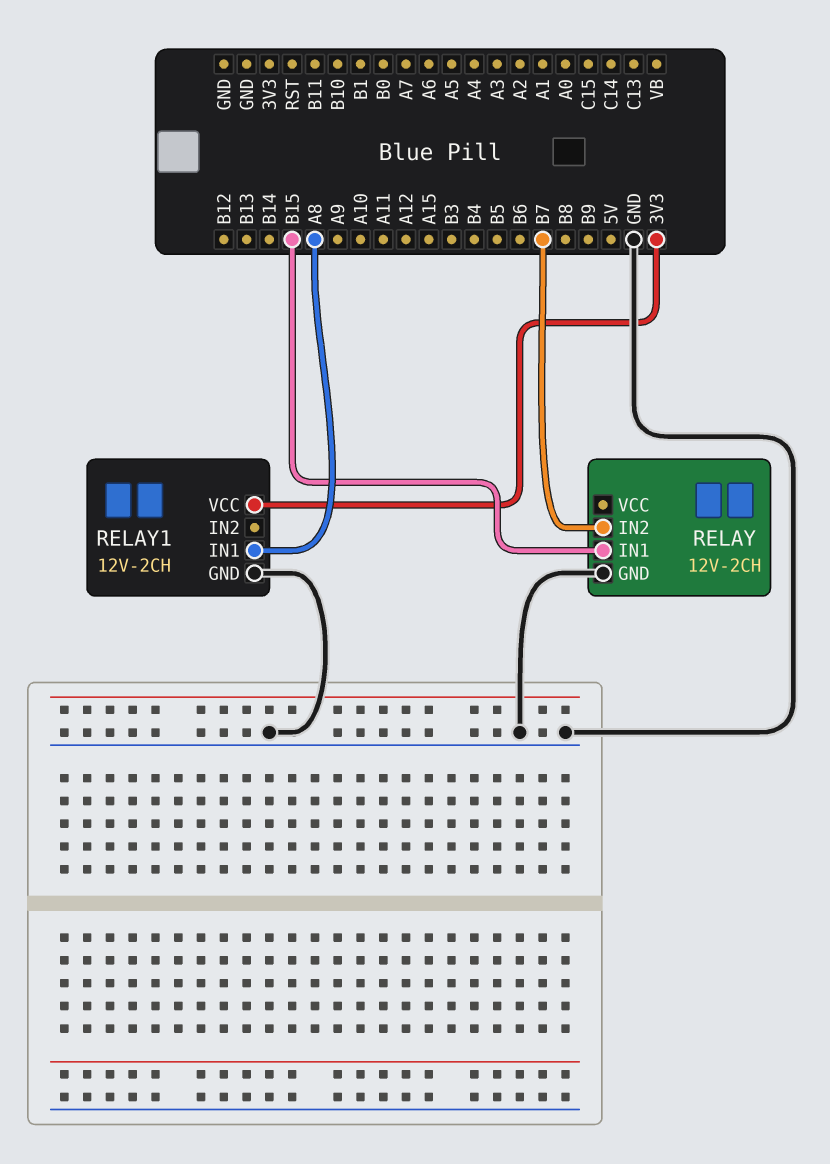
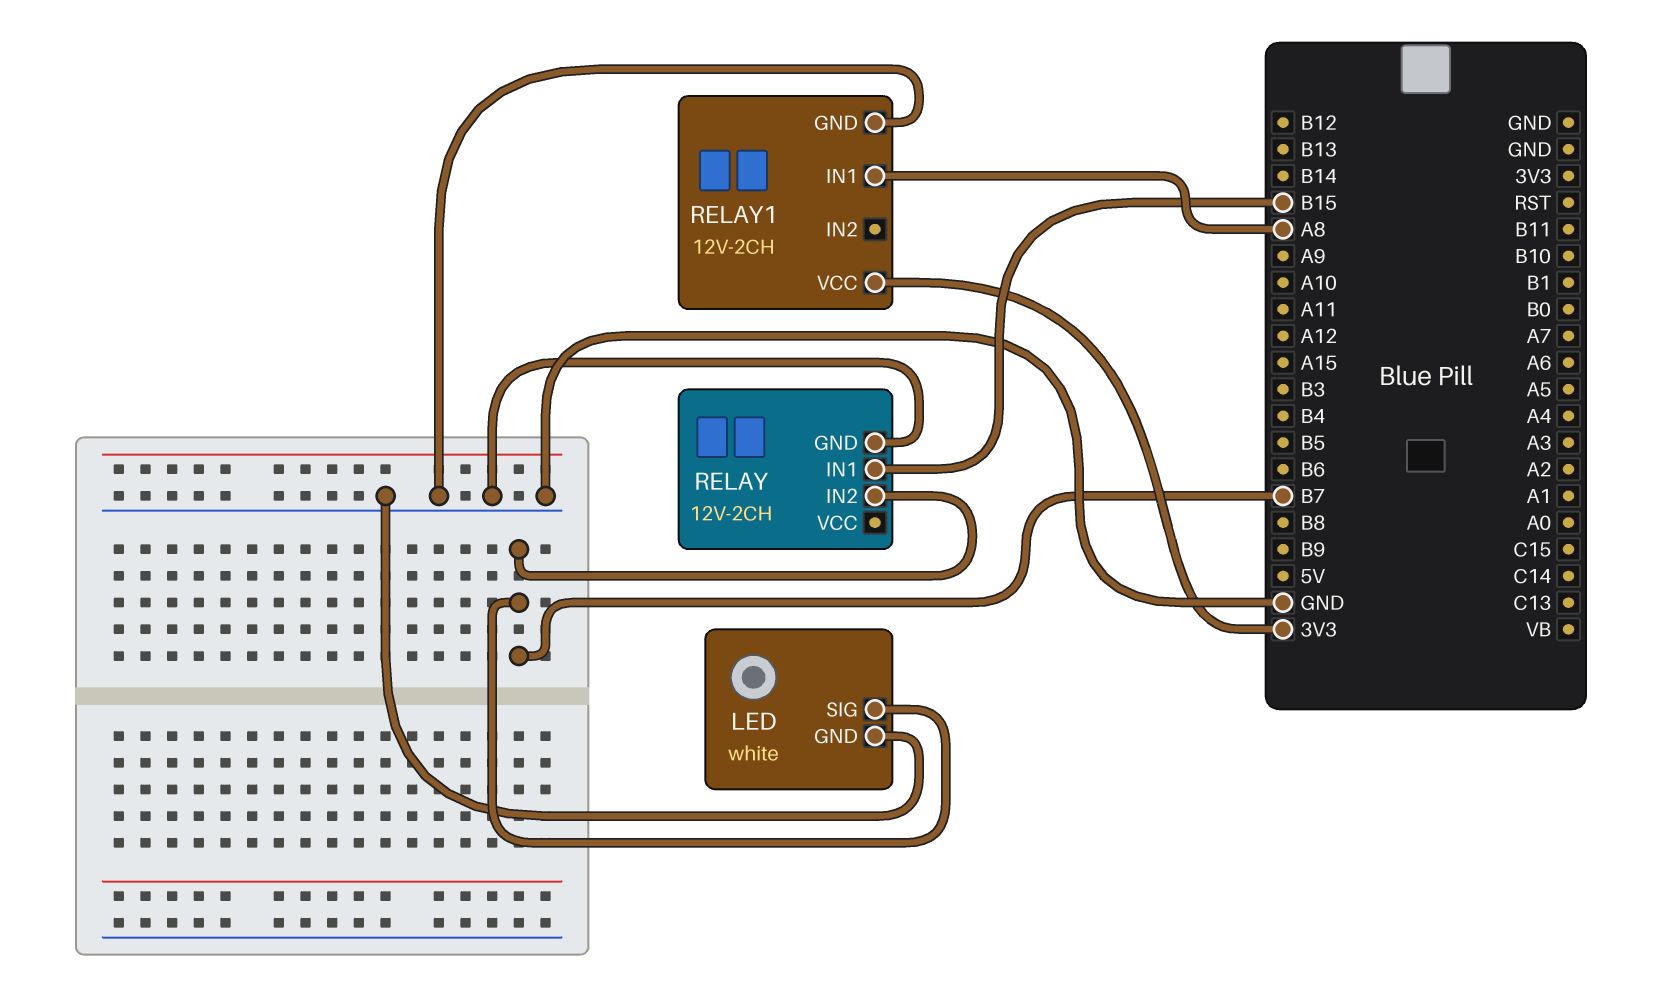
LED: none -> white
LED pin GND: none -> GND
LED pin SIG: none -> B7

